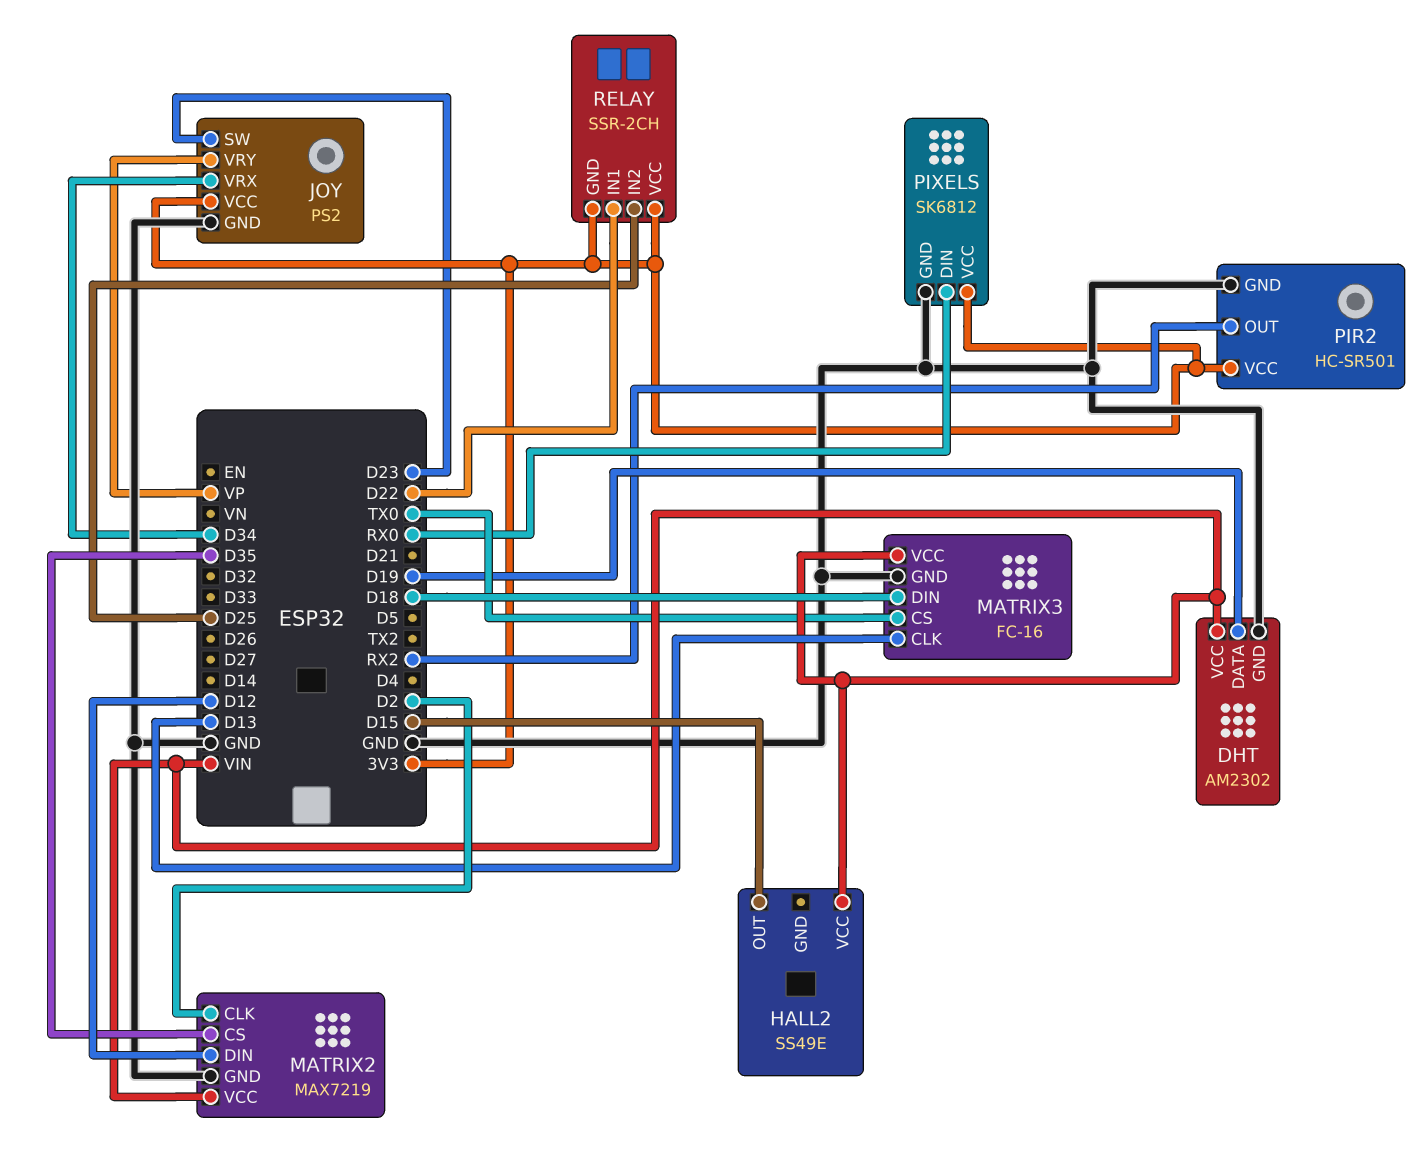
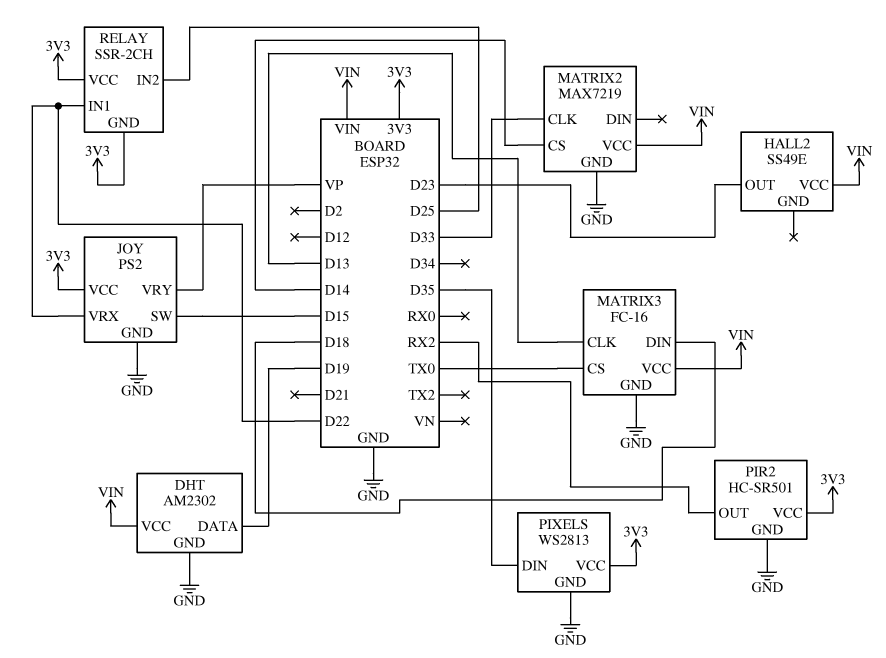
HALL2 pin OUT: D15 -> D23
JOY pin SW: D23 -> D15
JOY pin VRX: D34 -> D22
MATRIX2 pin CLK: D2 -> D33
MATRIX2 pin CS: D35 -> D14
MATRIX2 pin DIN: D12 -> none
PIXELS: SK6812 -> WS2813
PIXELS pin DIN: RX0 -> D35

